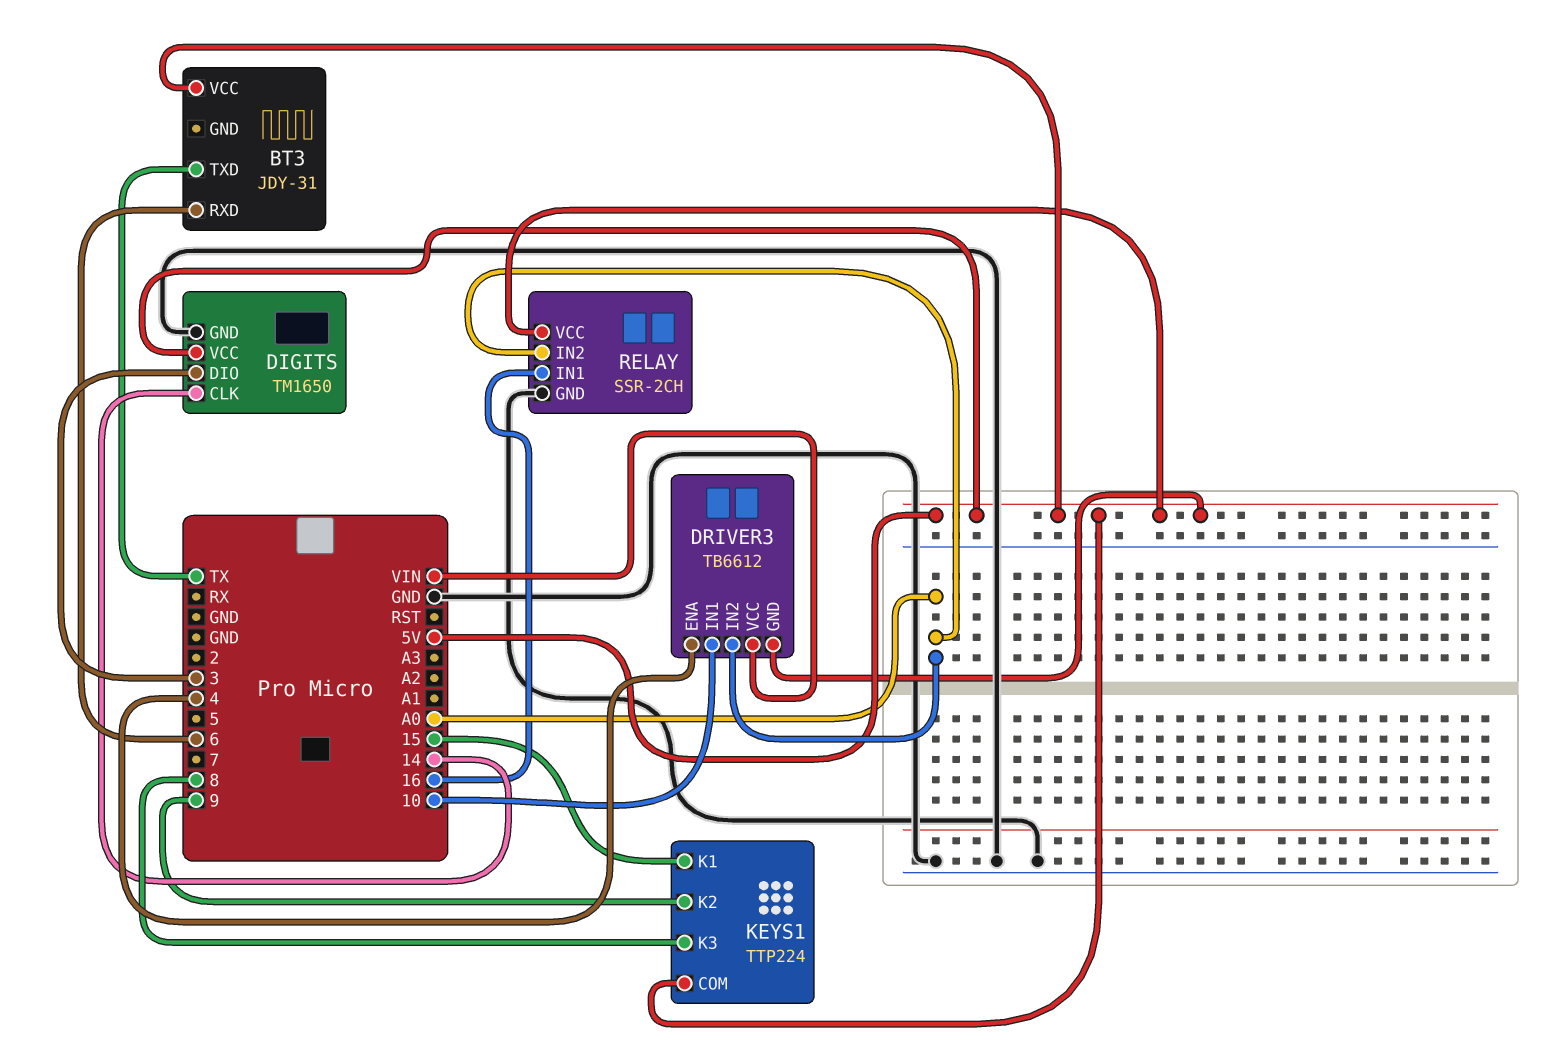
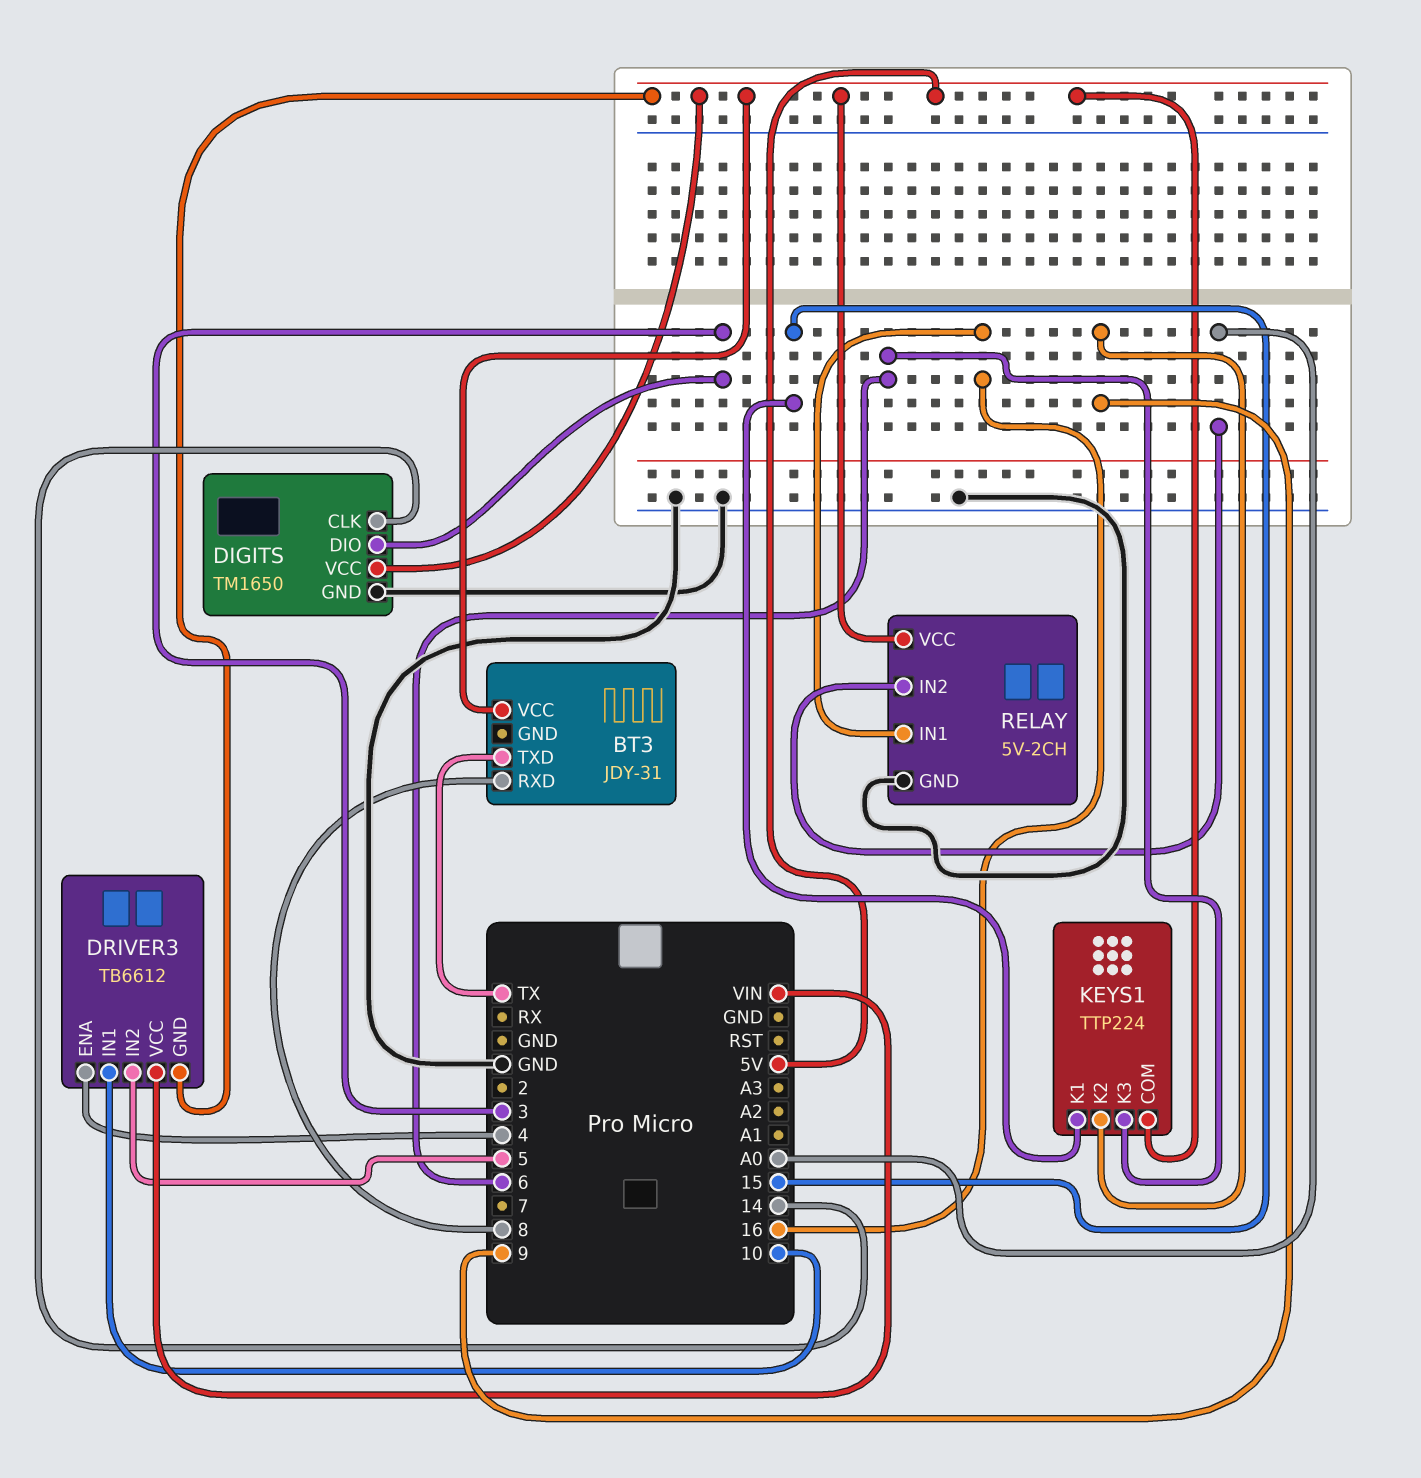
BT3 pin RXD: 6 -> 8
DRIVER3 pin IN2: A0 -> 5
KEYS1 pin K3: 8 -> 6
RELAY: SSR-2CH -> 5V-2CH

